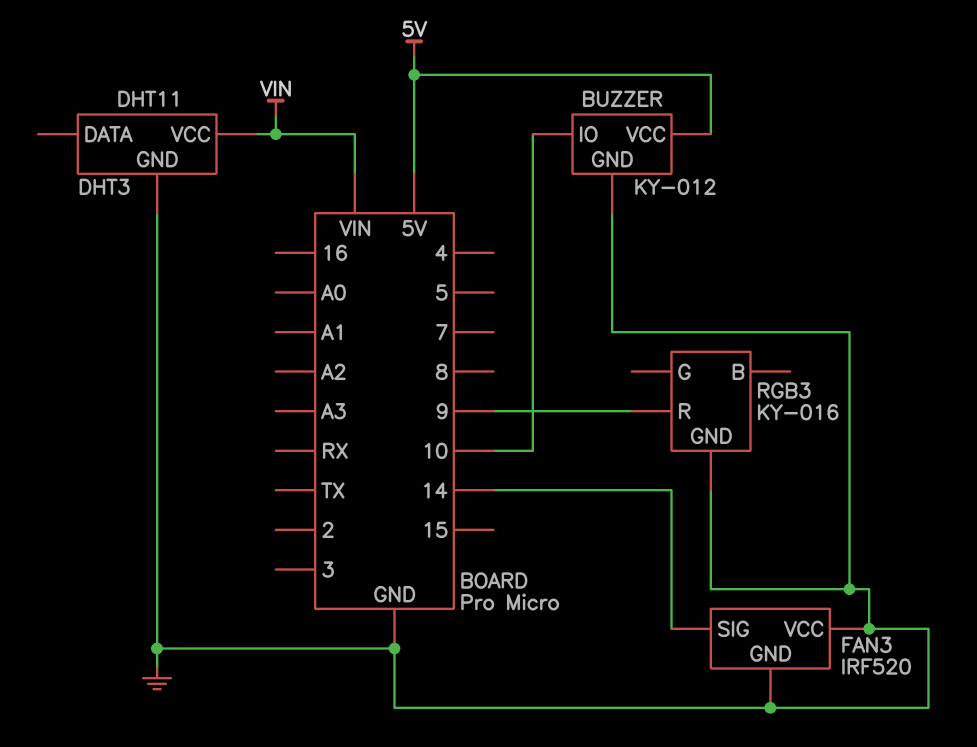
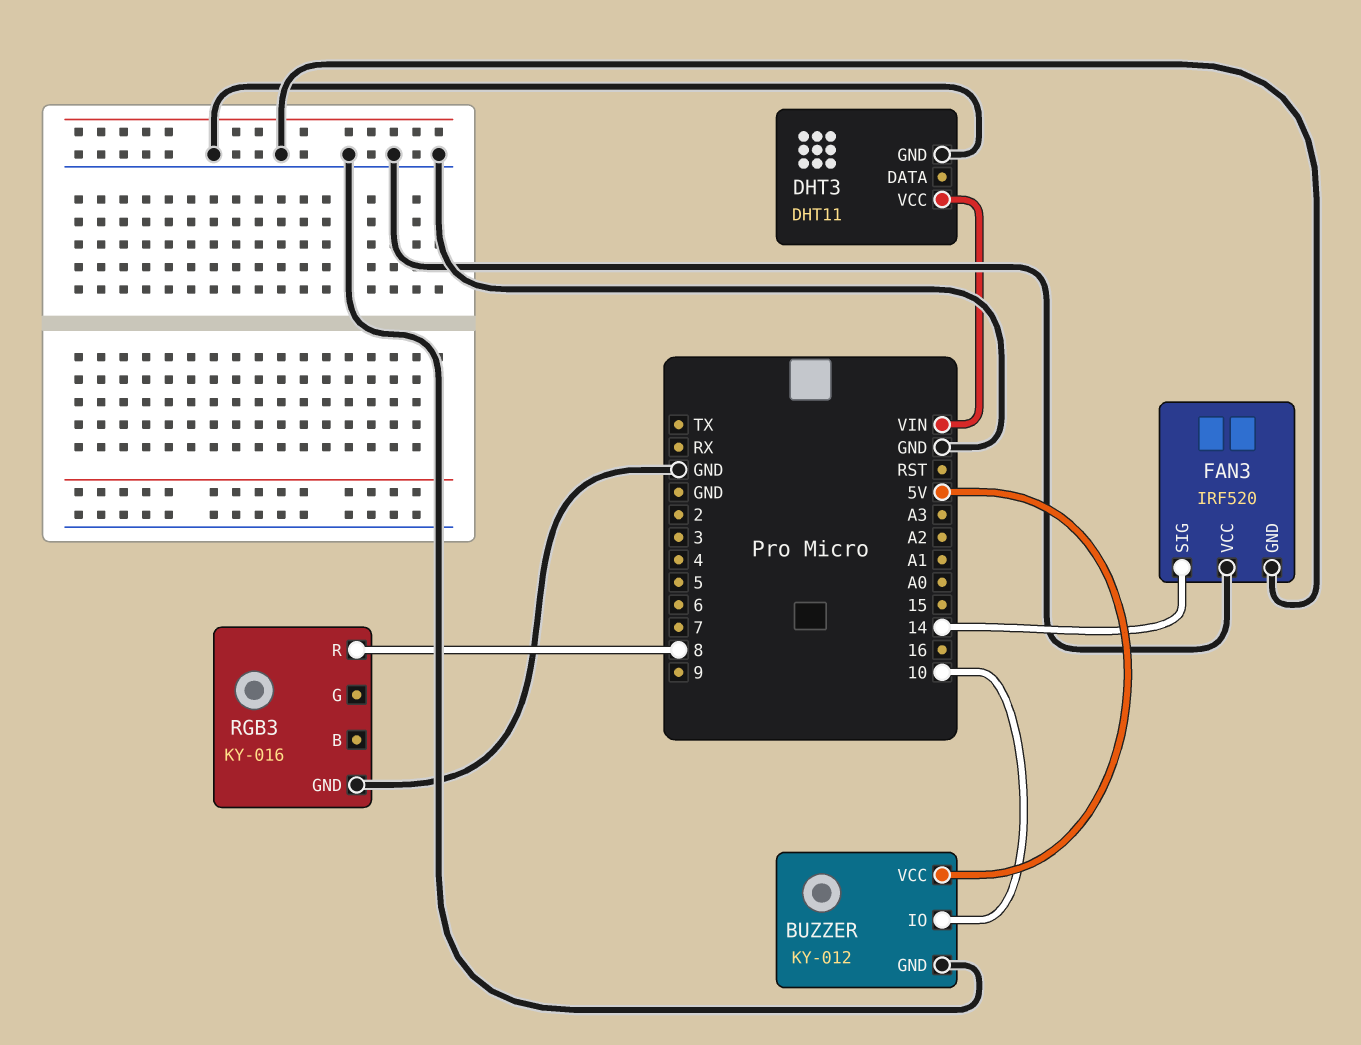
RGB3 pin R: 9 -> 8

